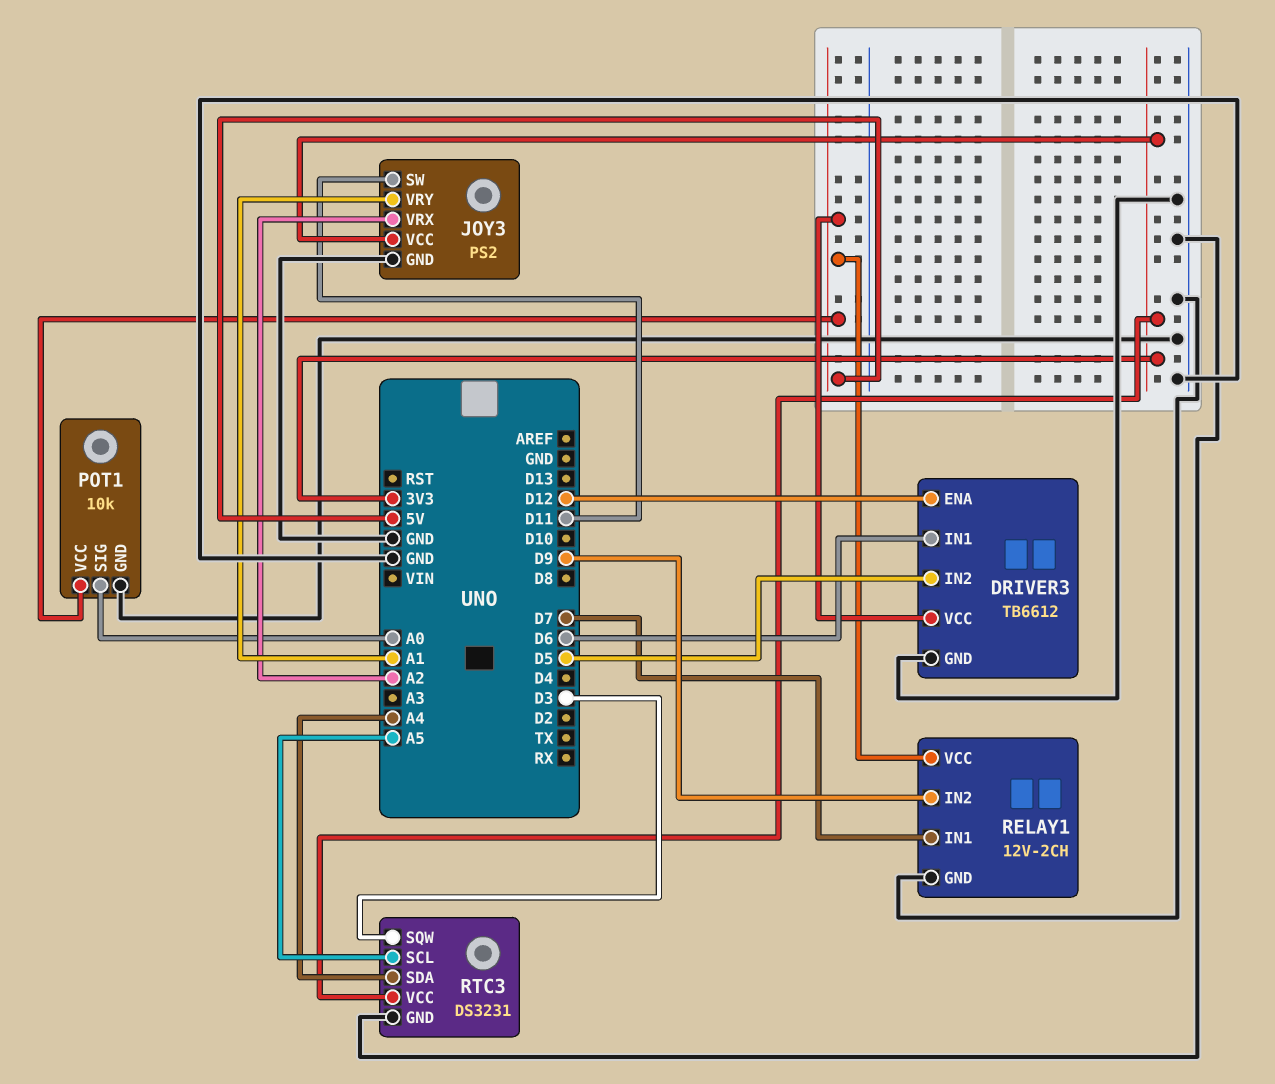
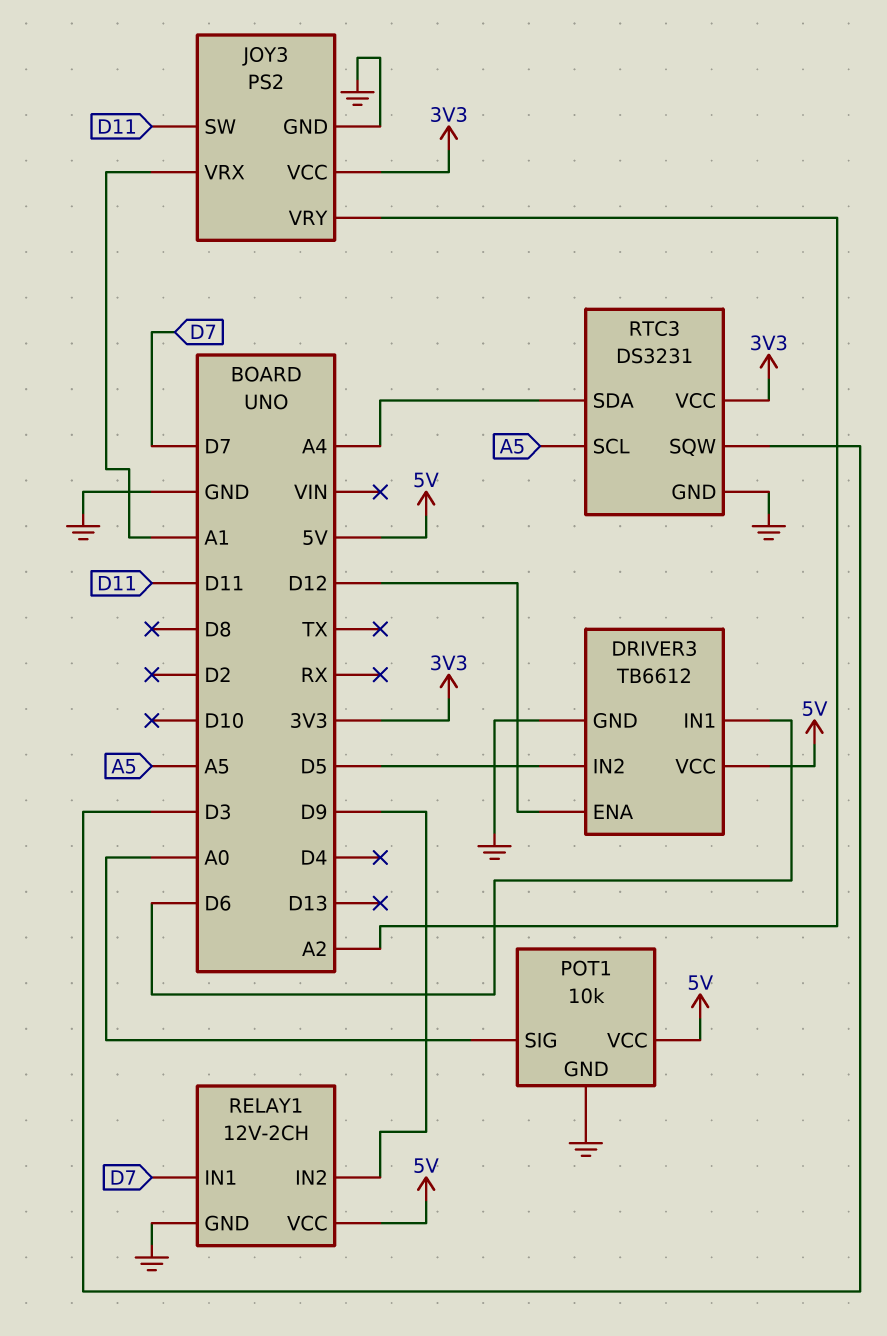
JOY3 pin VRX: A2 -> A1
JOY3 pin VRY: A1 -> A2

